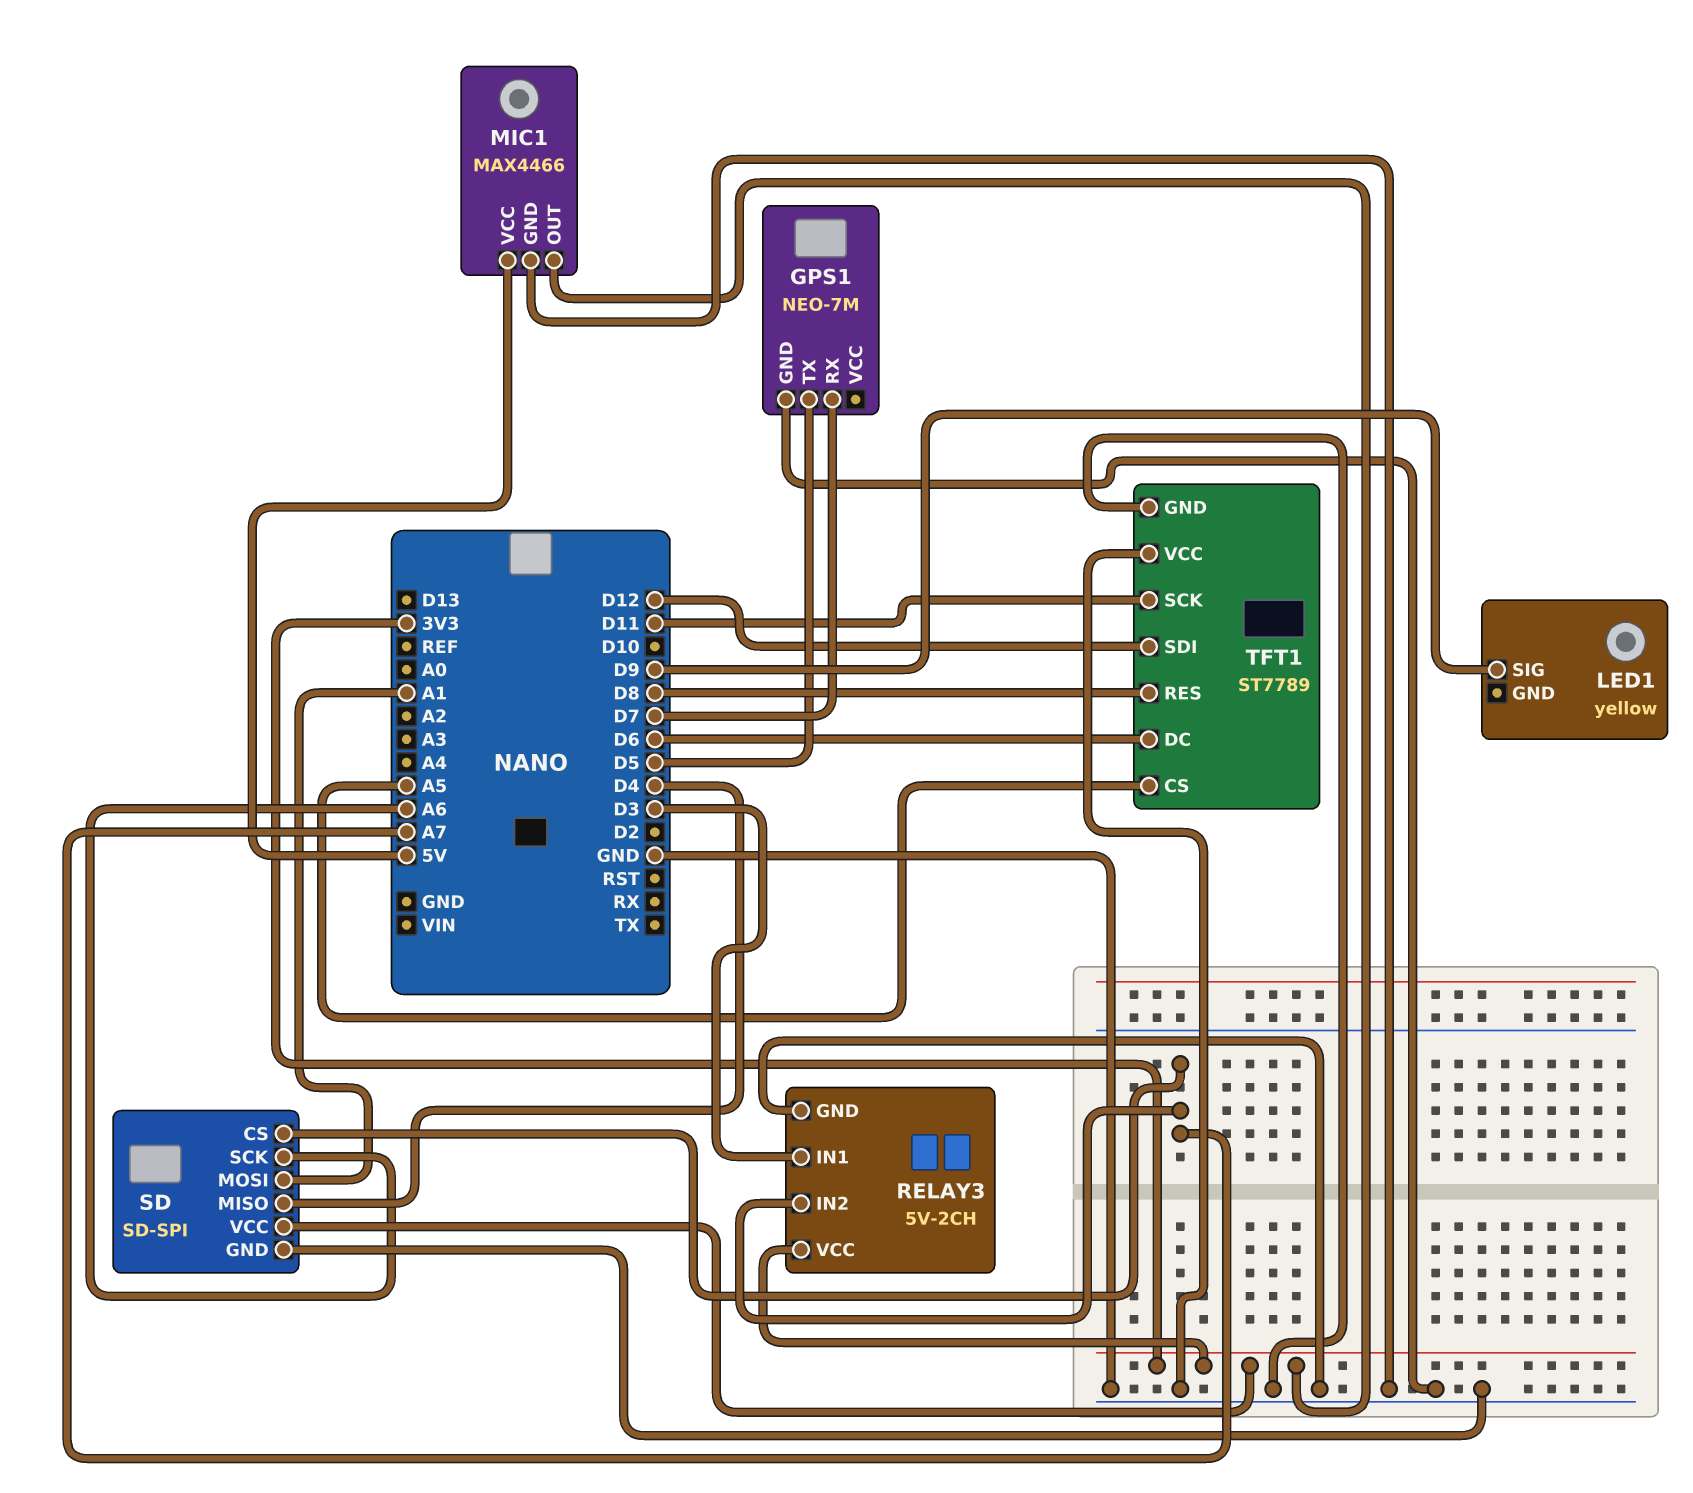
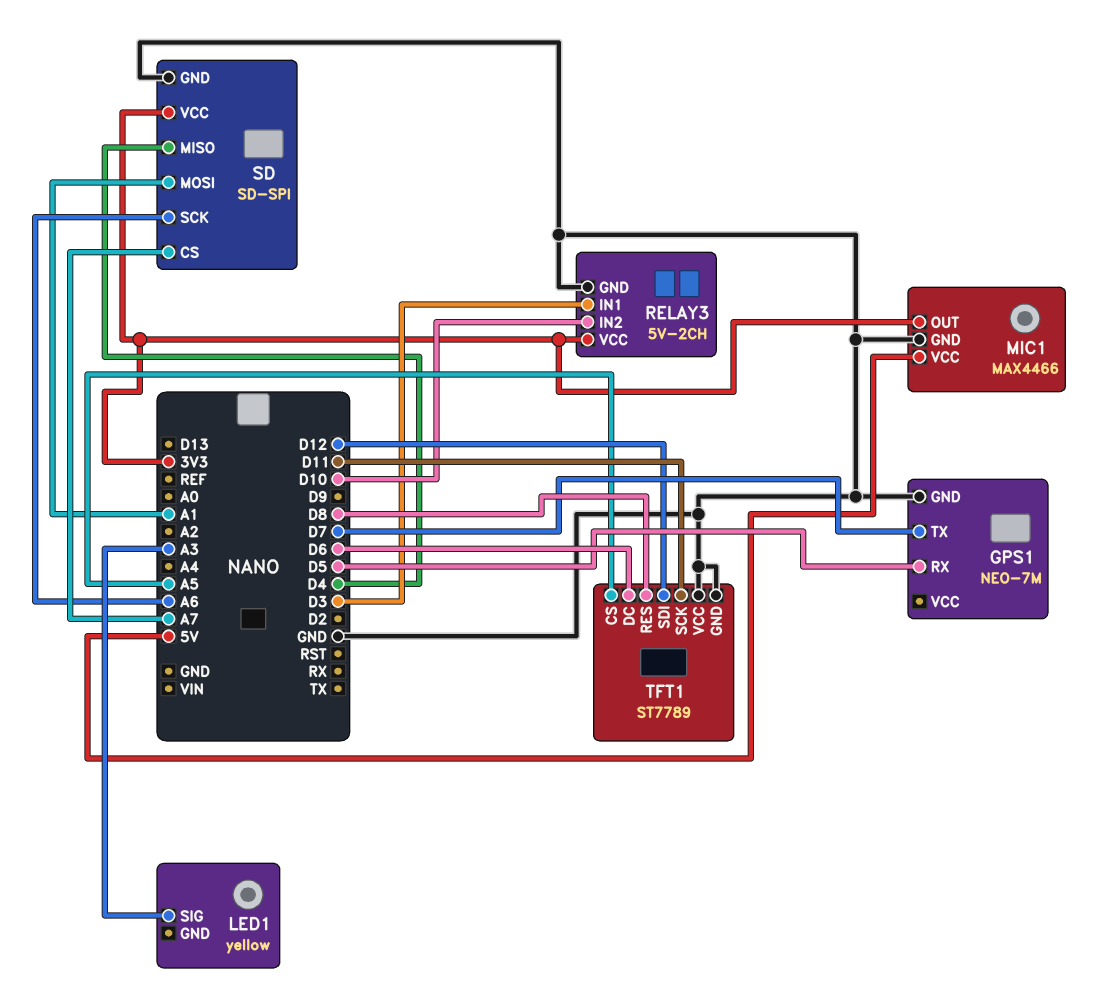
GPS1 pin RX: D7 -> D5
GPS1 pin TX: D5 -> D7
LED1 pin SIG: D9 -> A3
RELAY3 pin IN2: A7 -> D10

